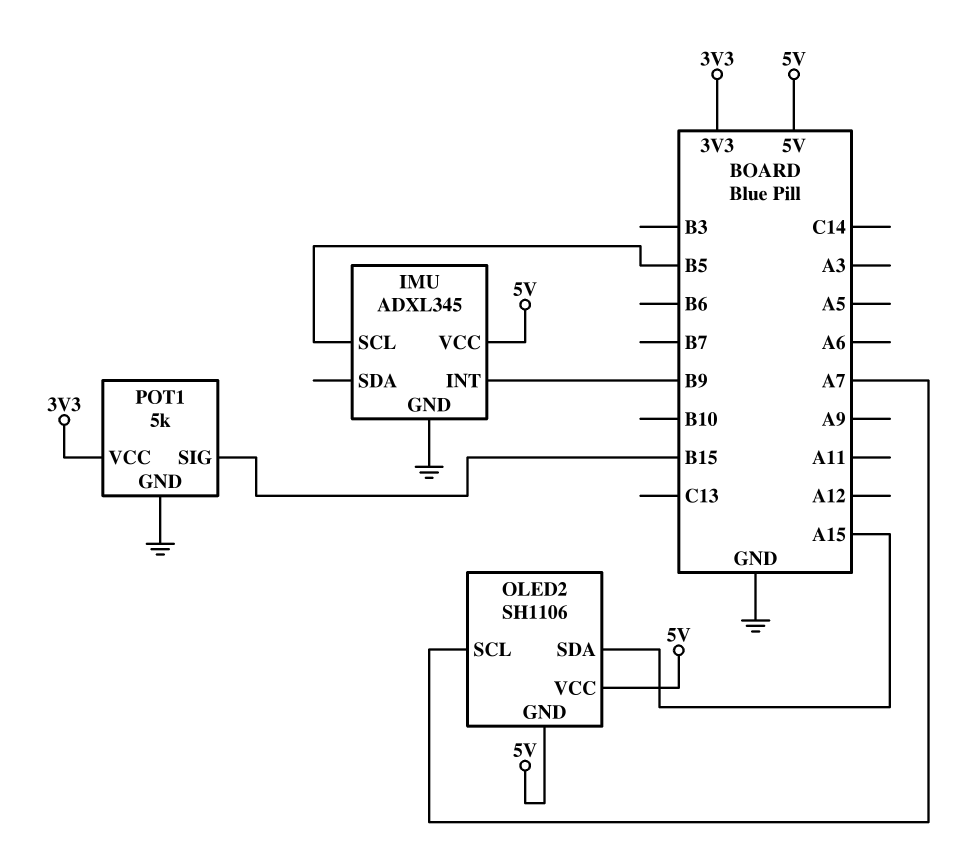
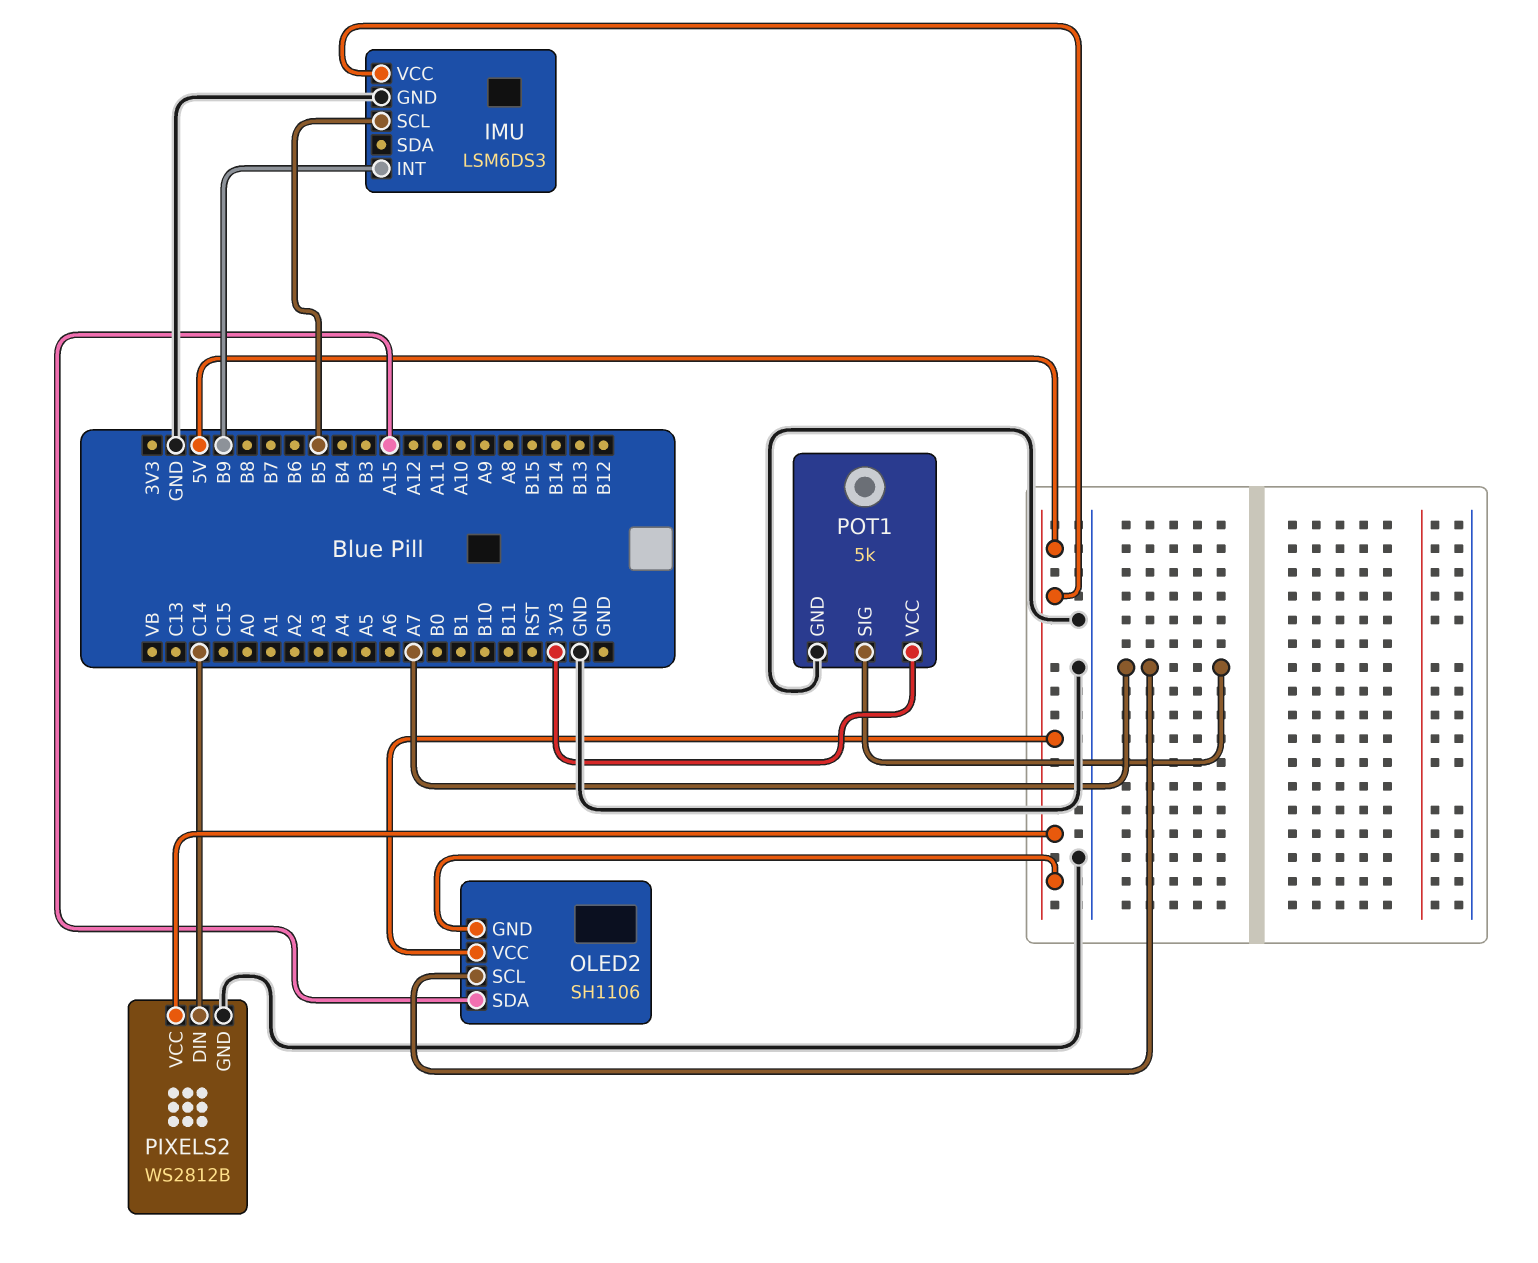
IMU: ADXL345 -> LSM6DS3
PIXELS2: none -> WS2812B
PIXELS2 pin DIN: none -> C14
PIXELS2 pin GND: none -> GND
PIXELS2 pin VCC: none -> 5V
POT1 pin SIG: B15 -> A7

